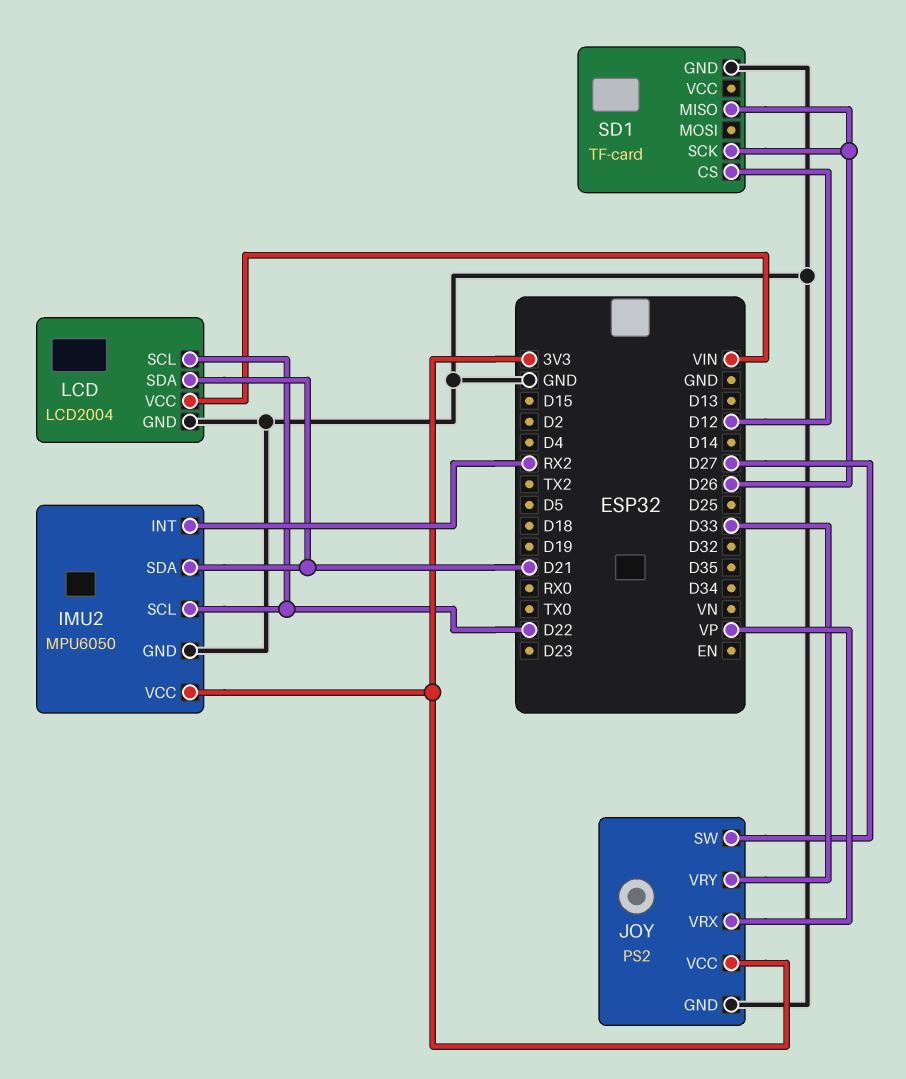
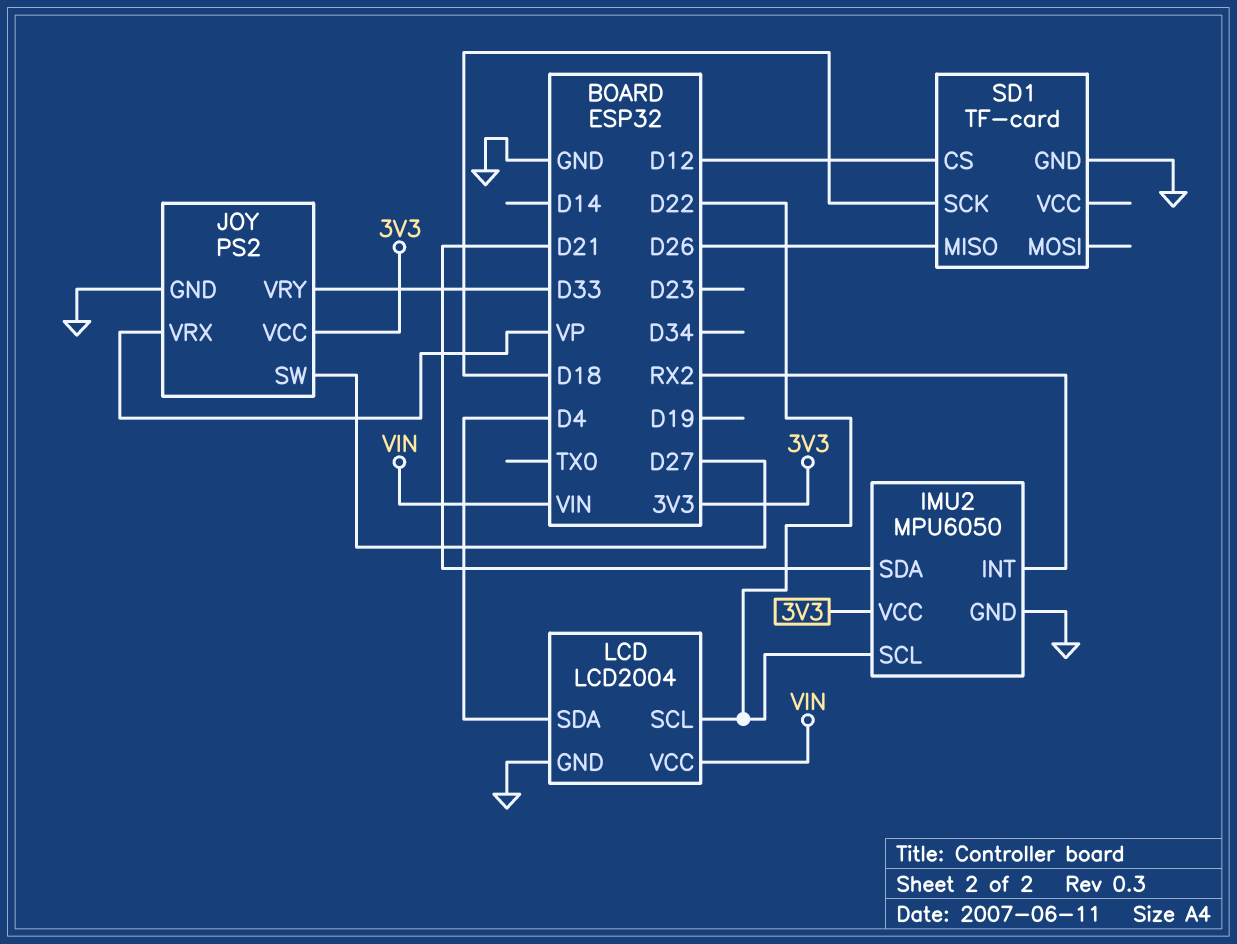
LCD pin SDA: D21 -> D4
SD1 pin SCK: D26 -> D18

